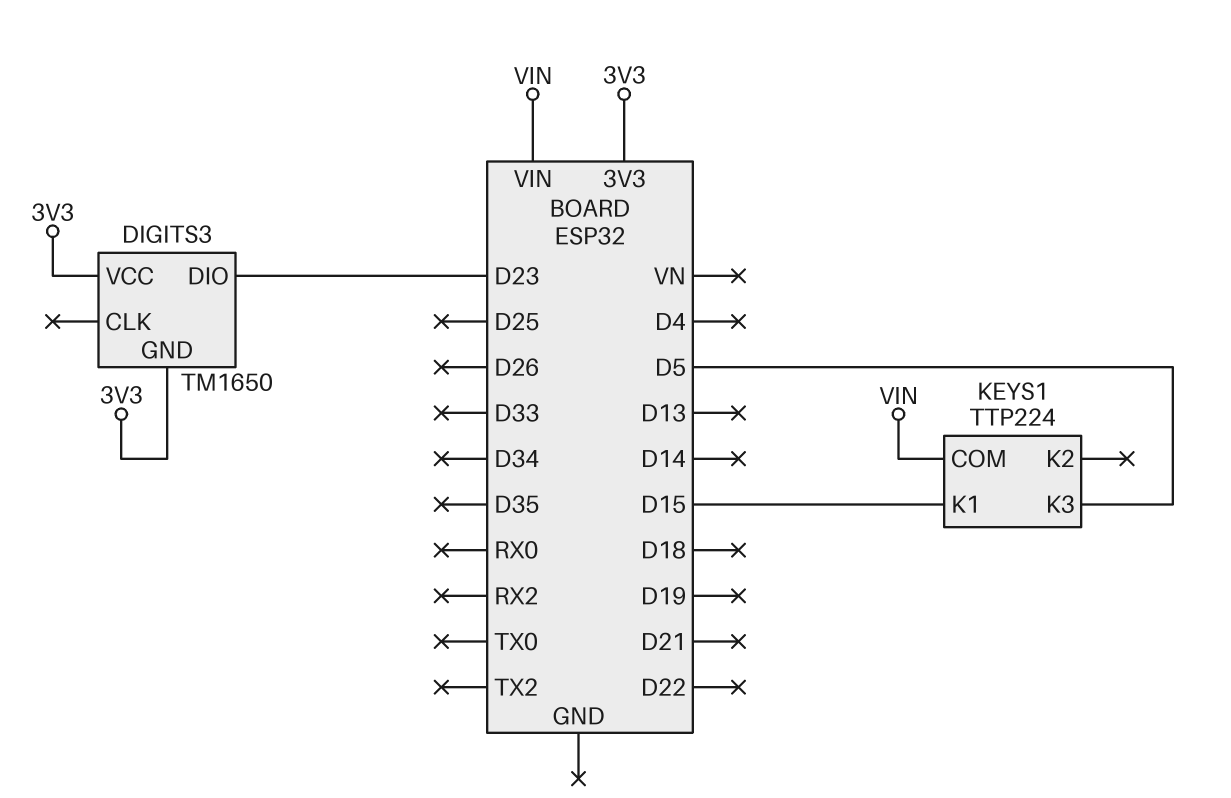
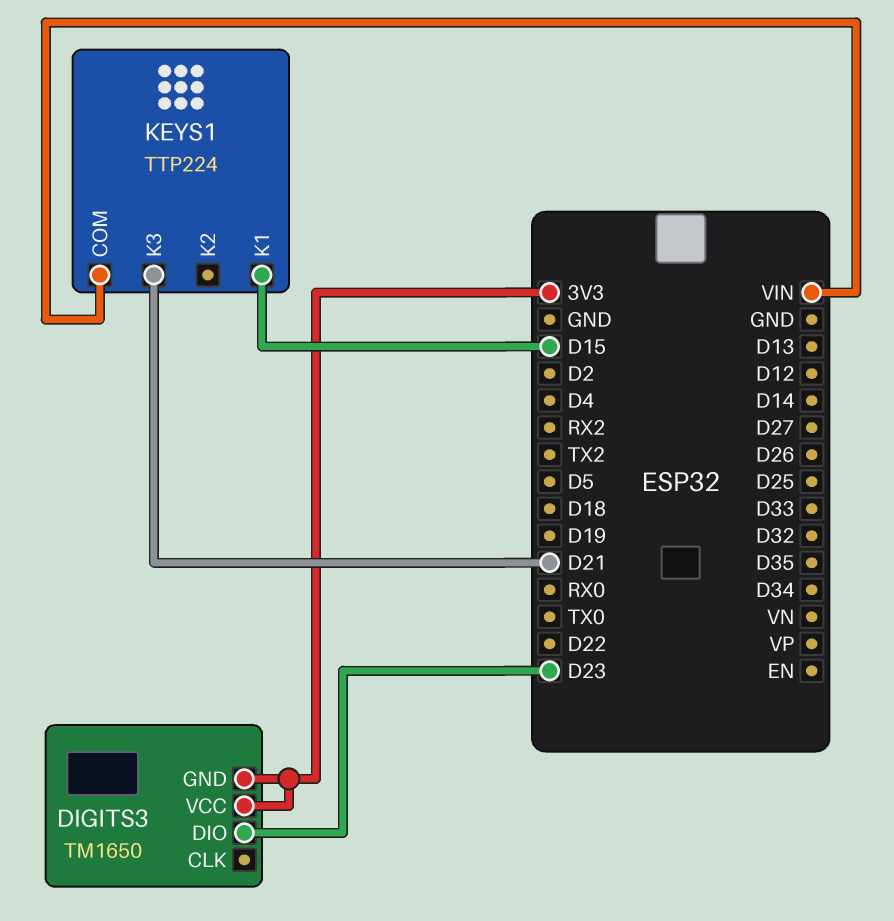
KEYS1 pin K3: D5 -> D21

